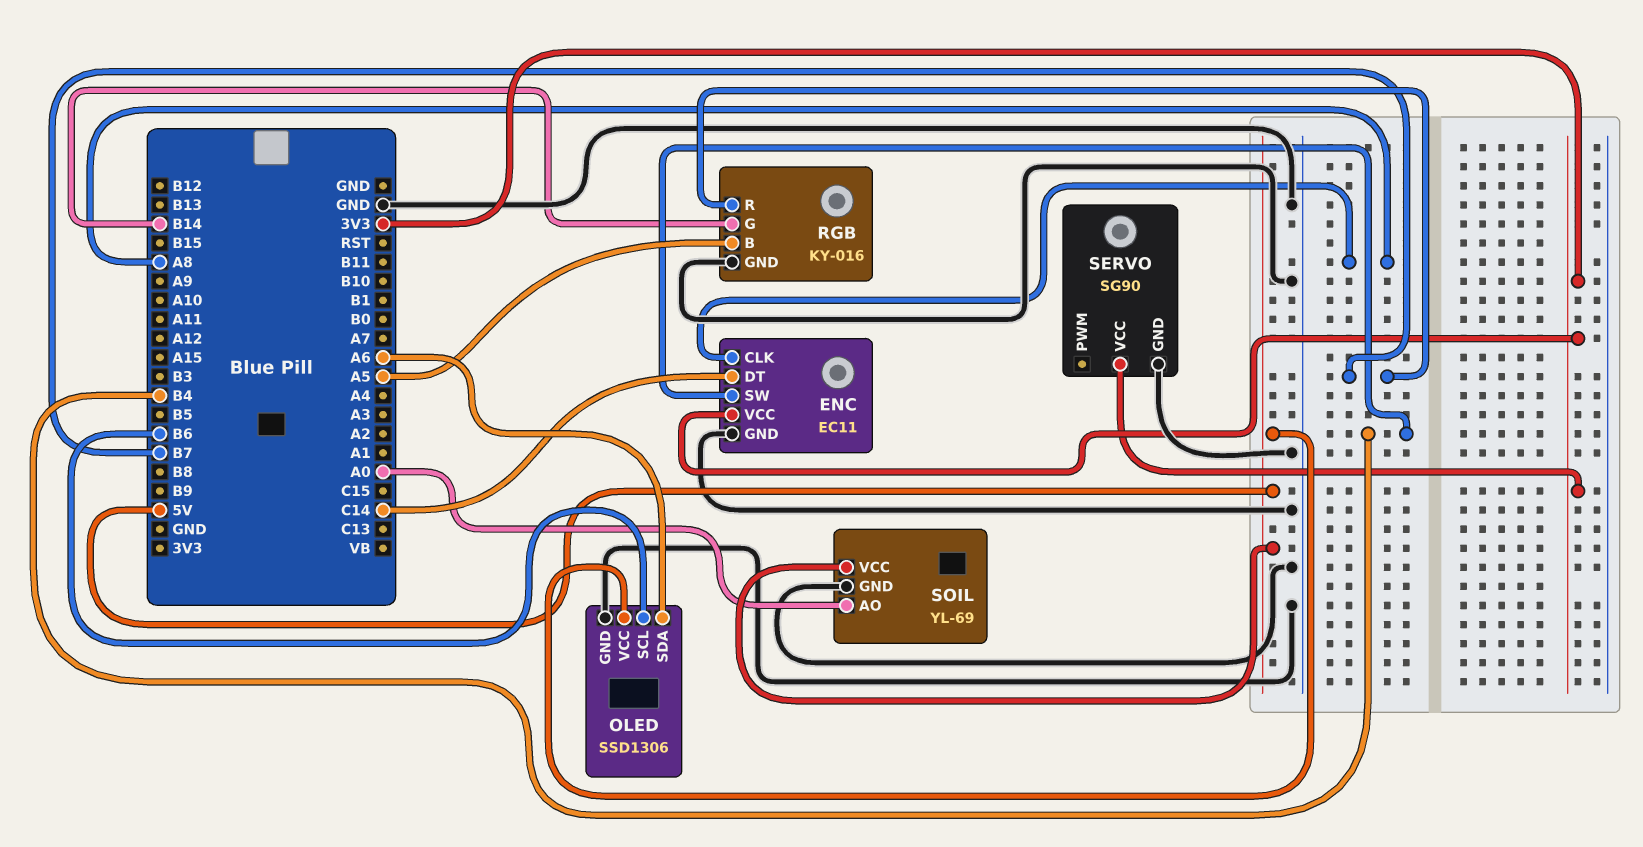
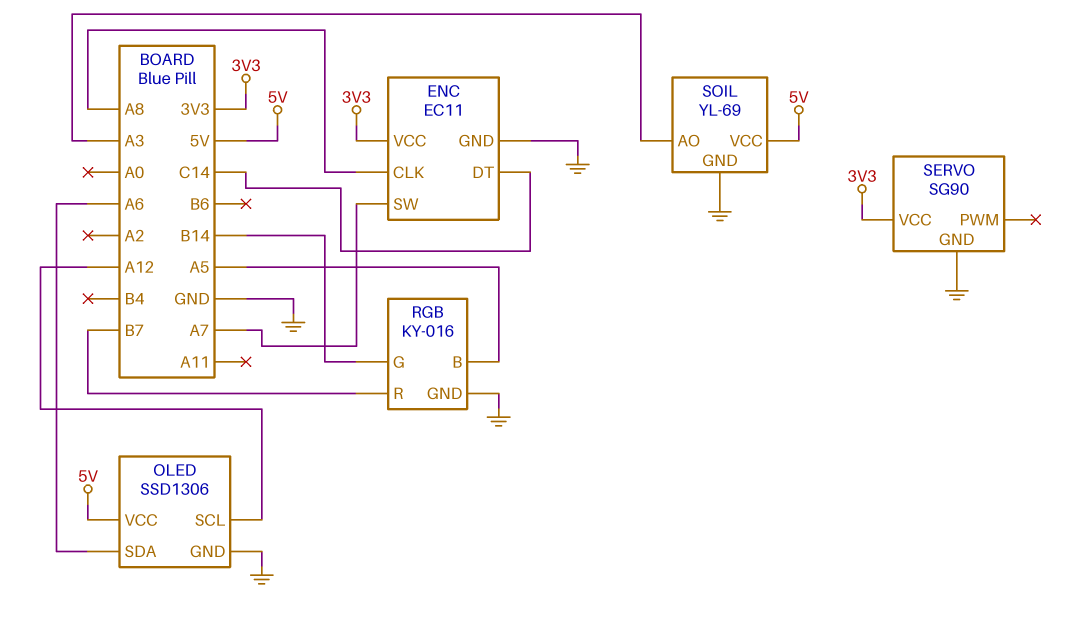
ENC pin SW: B4 -> A7
OLED pin SCL: B6 -> A12
SOIL pin AO: A0 -> A3

